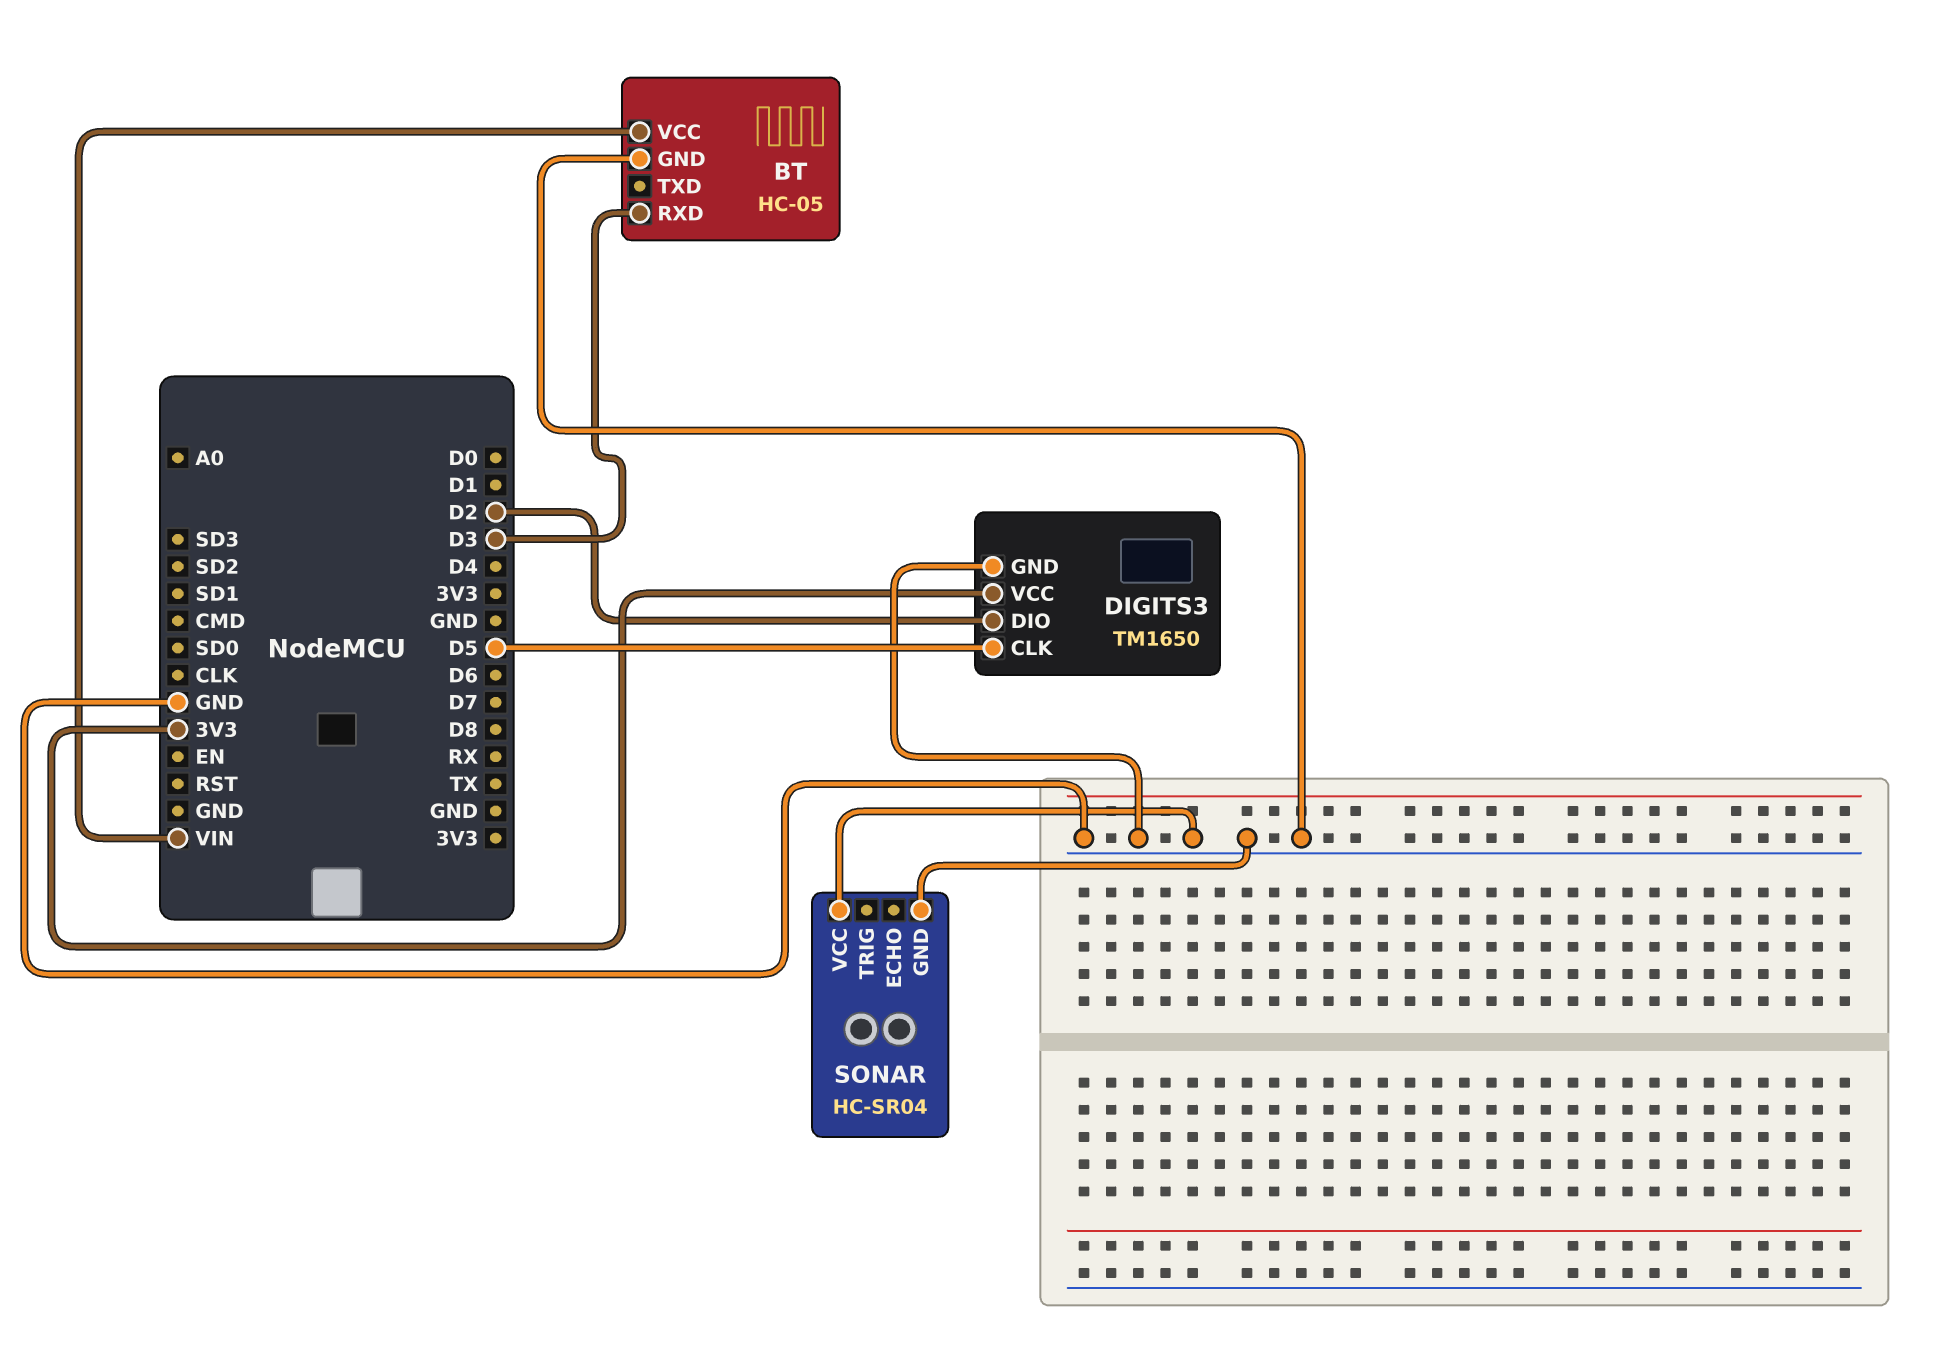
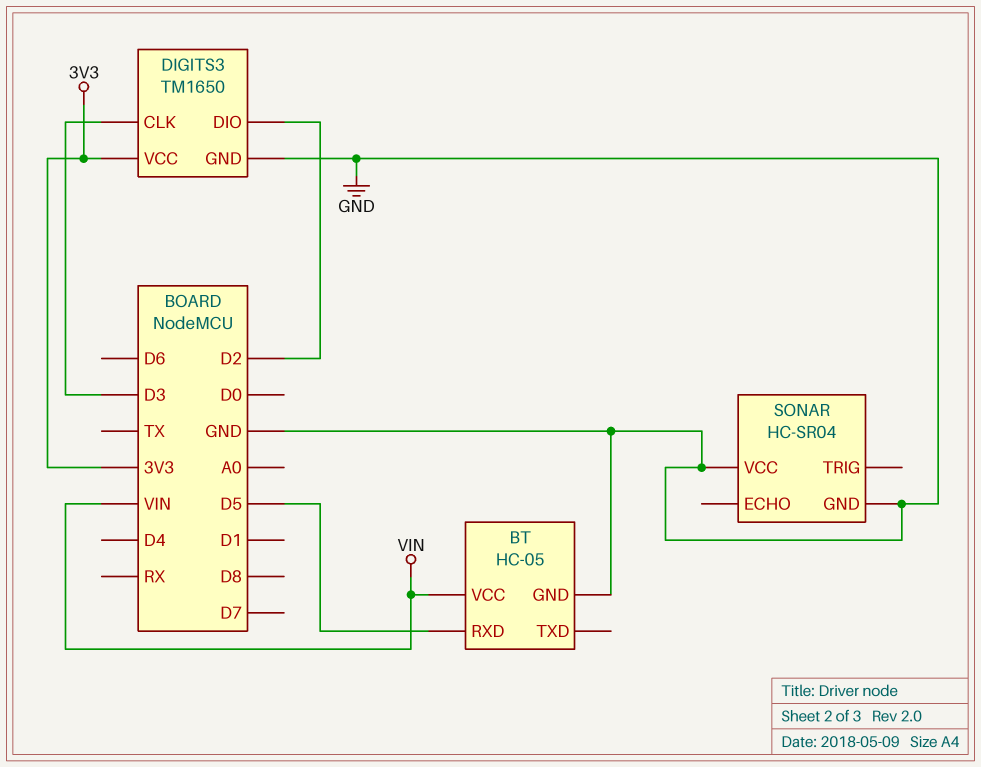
BT pin RXD: D3 -> D5
DIGITS3 pin CLK: D5 -> D3

